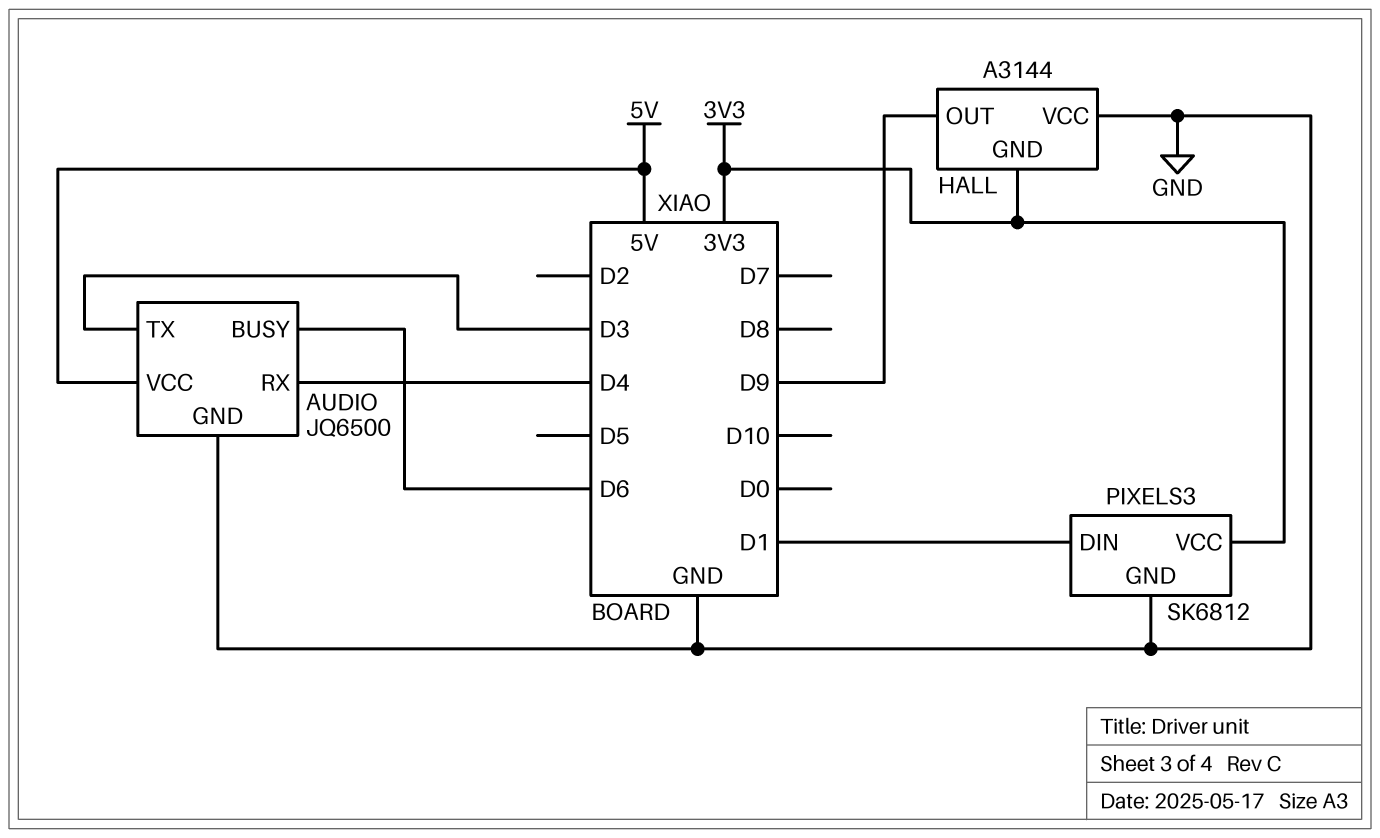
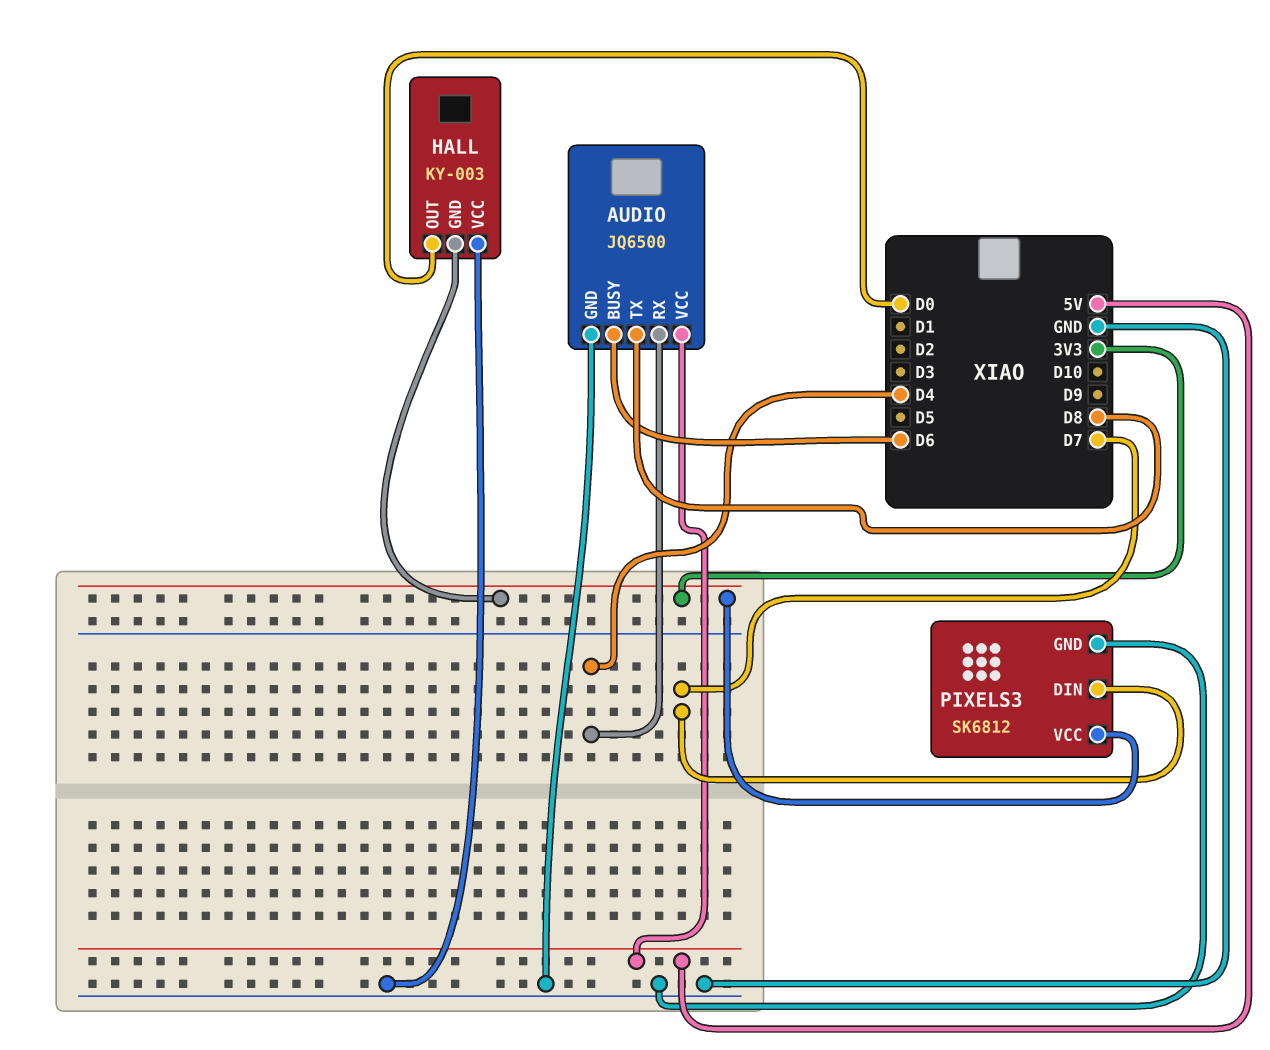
AUDIO pin TX: D3 -> D8
HALL: A3144 -> KY-003
HALL pin OUT: D9 -> D0
PIXELS3 pin DIN: D1 -> D7

